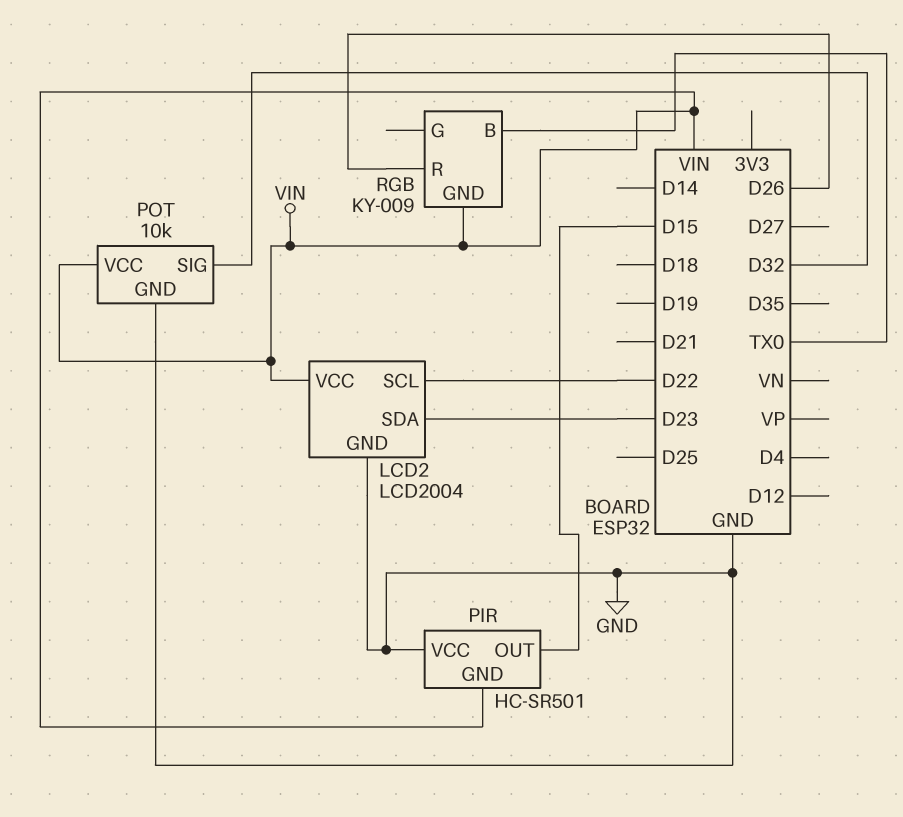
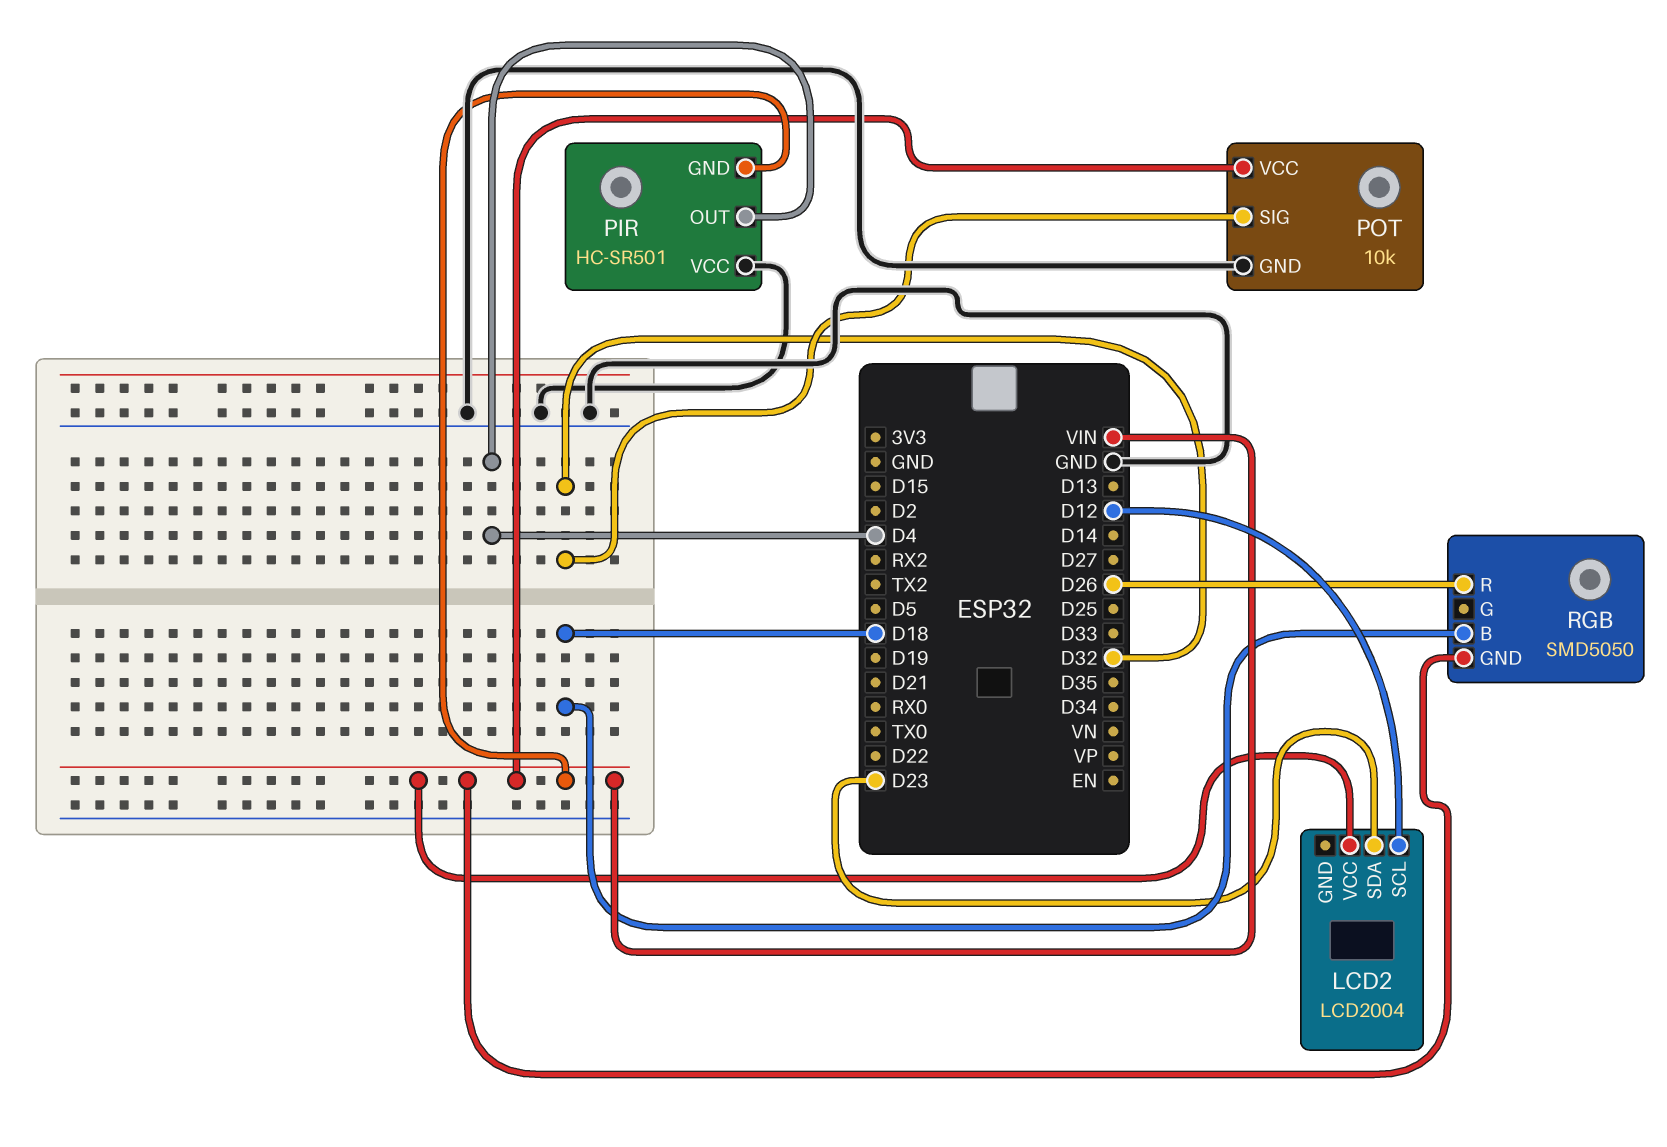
LCD2 pin GND: GND -> none
LCD2 pin SCL: D22 -> D12
PIR pin OUT: D15 -> D4
RGB: KY-009 -> SMD5050
RGB pin B: TX0 -> D18

